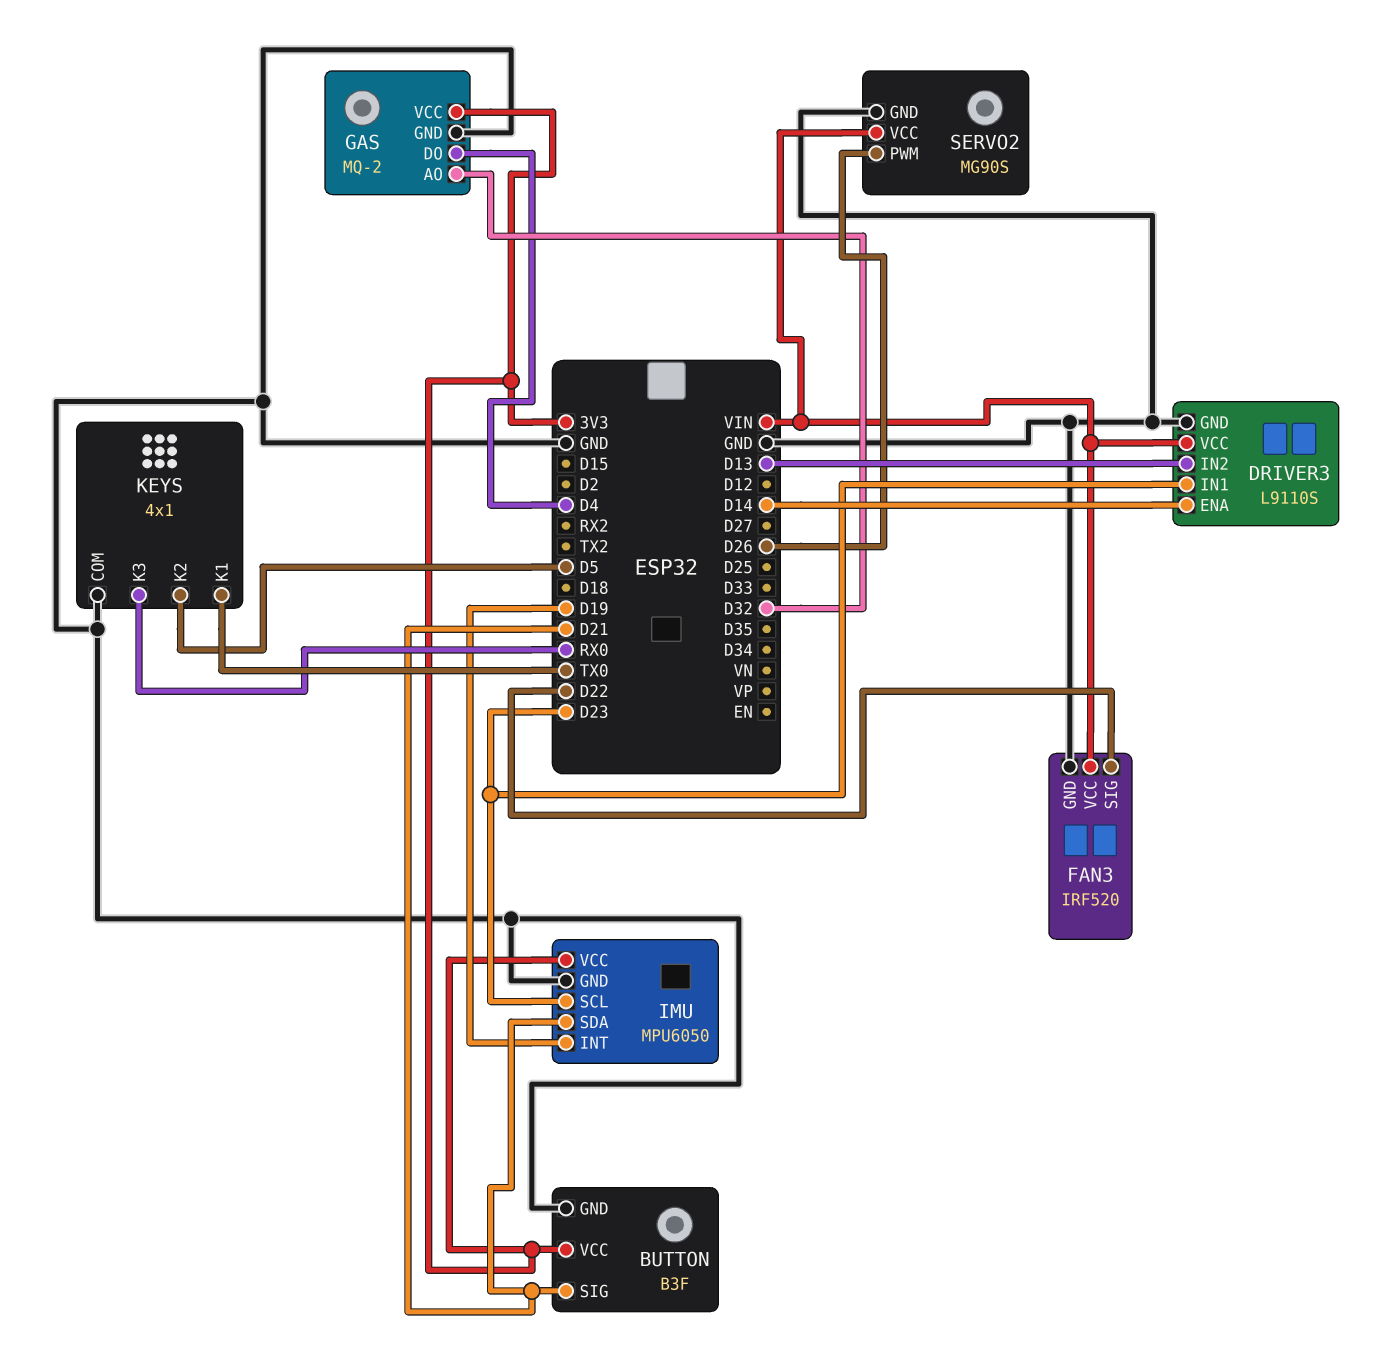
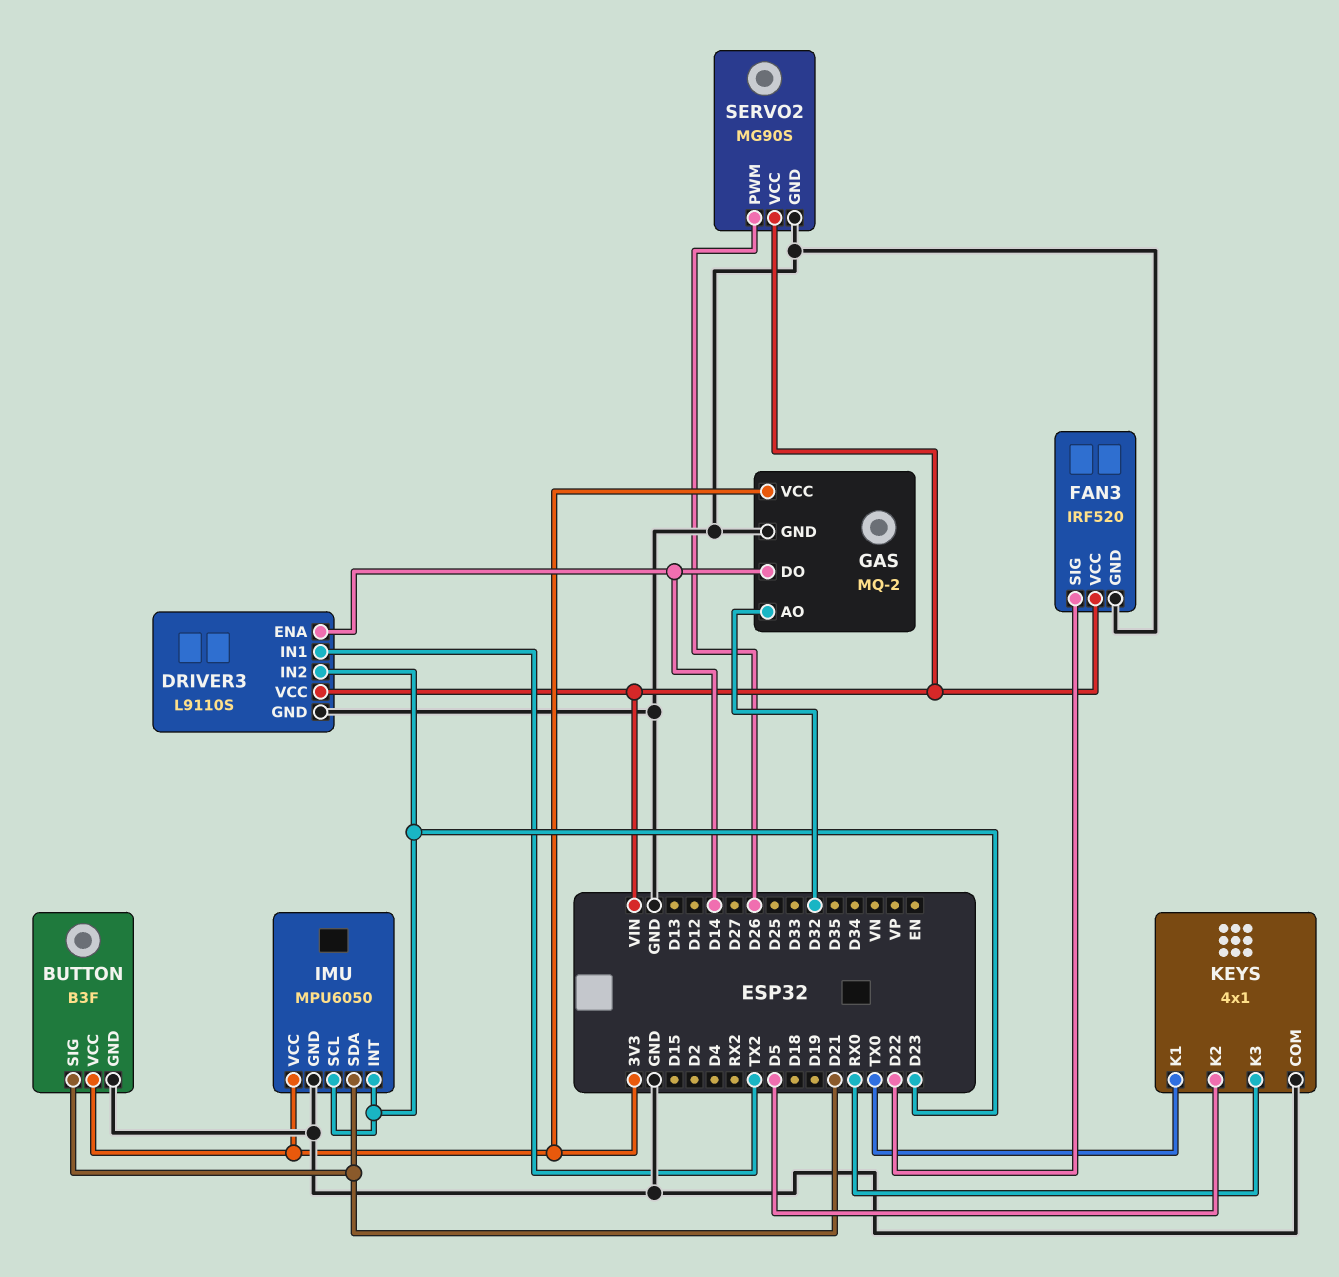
DRIVER3 pin IN1: D23 -> TX2
DRIVER3 pin IN2: D13 -> D23
GAS pin DO: D4 -> D14
IMU pin INT: D19 -> D23

